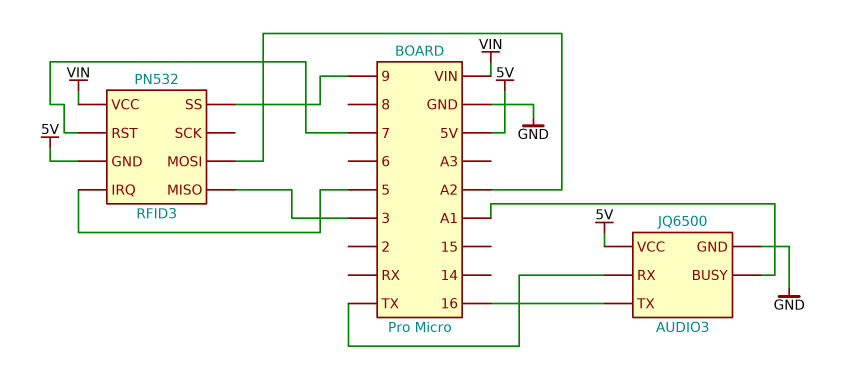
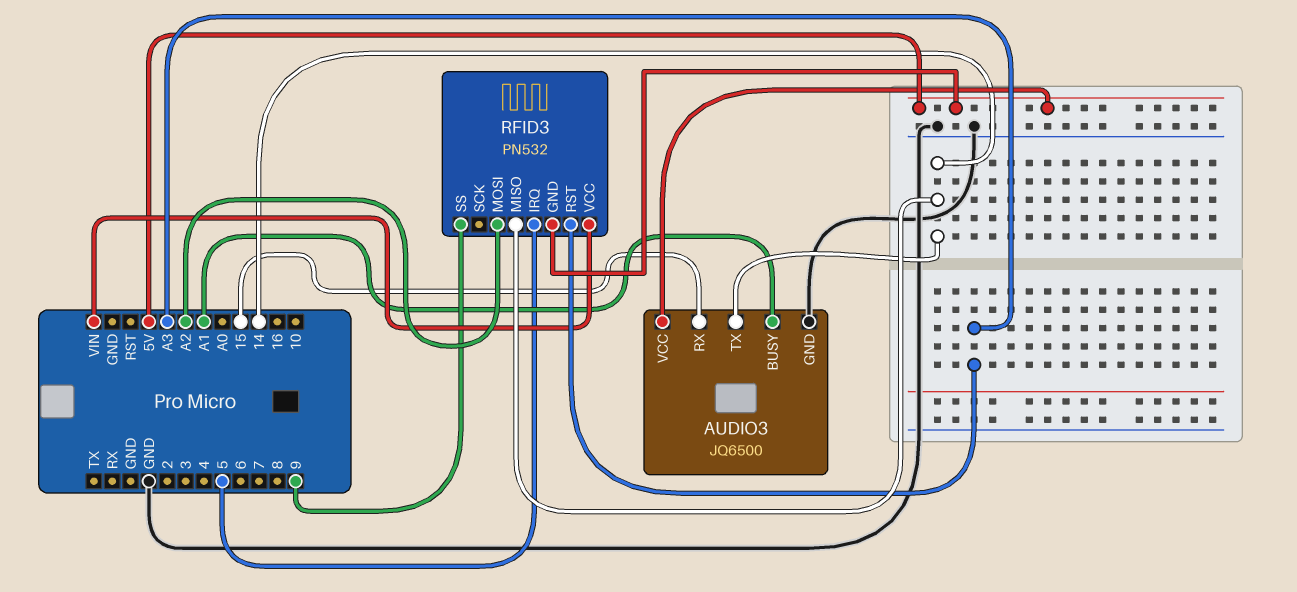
AUDIO3 pin RX: TX -> 15
AUDIO3 pin TX: 16 -> 14
RFID3 pin MISO: 3 -> 14
RFID3 pin RST: 7 -> A3

